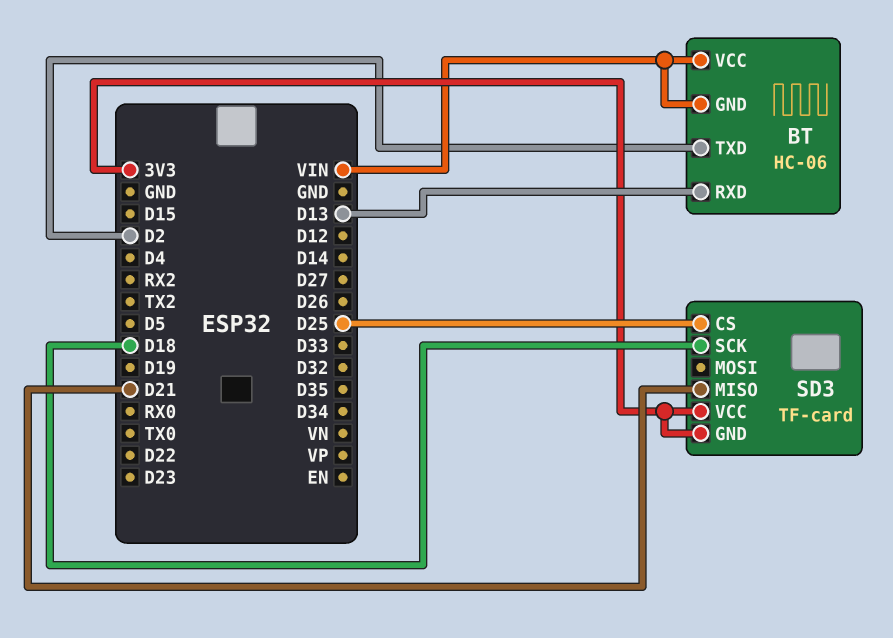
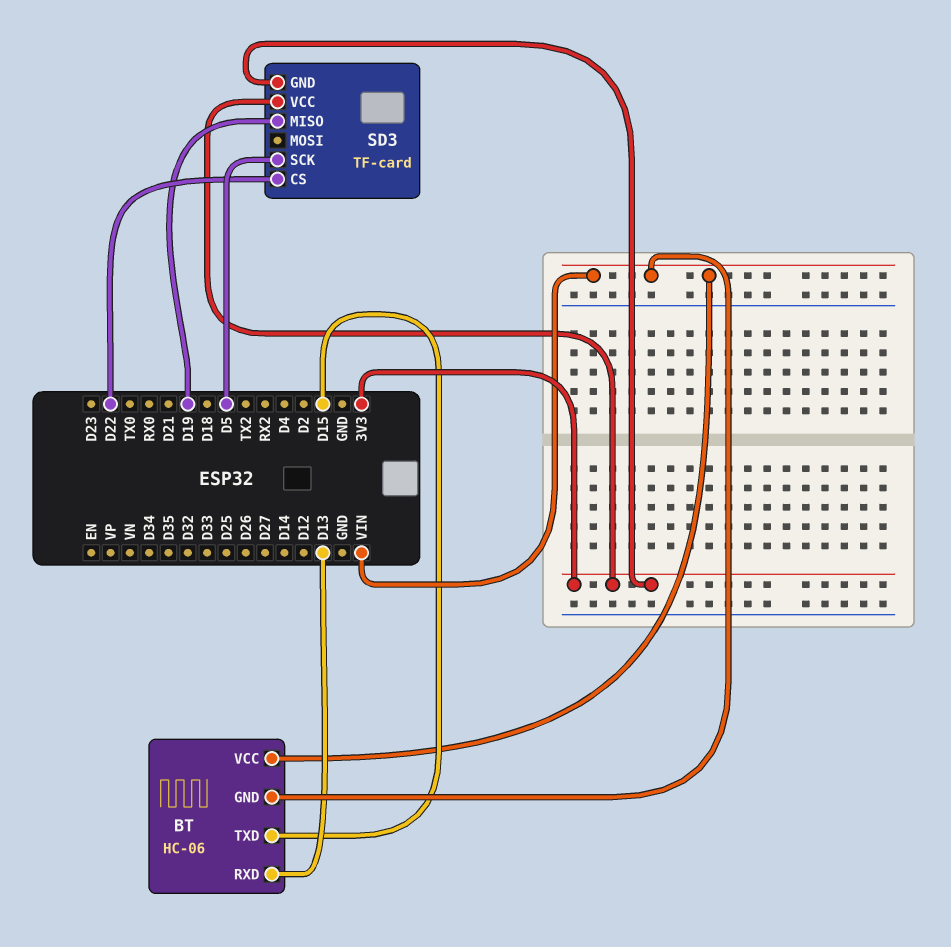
BT pin TXD: D2 -> D15
SD3 pin CS: D25 -> D22
SD3 pin MISO: D21 -> D19
SD3 pin SCK: D18 -> D5

